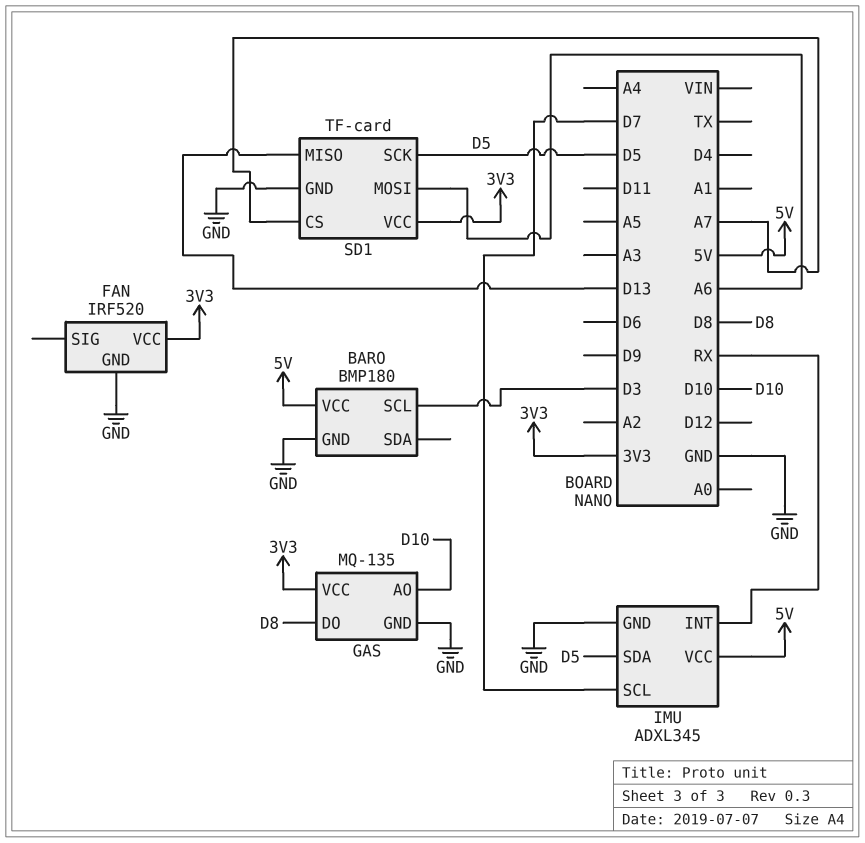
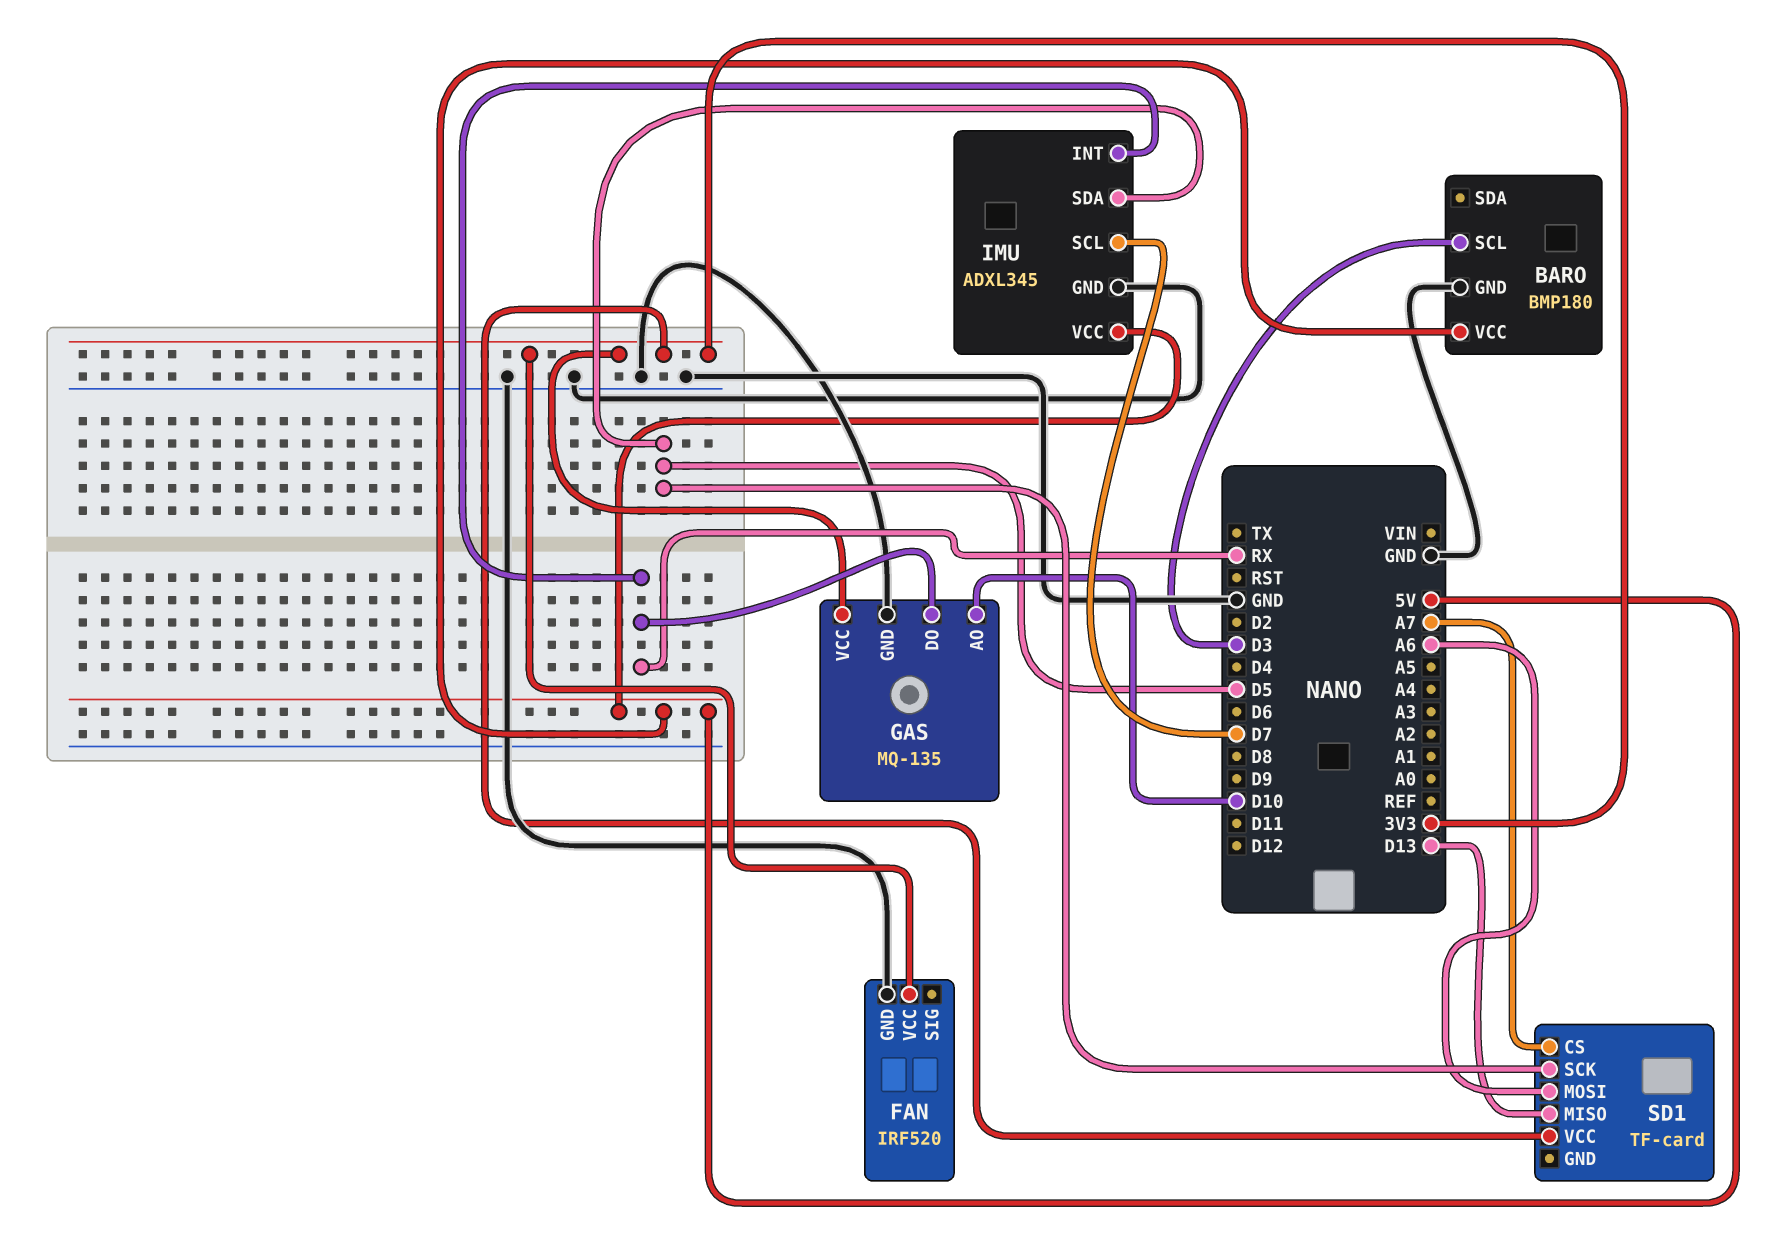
GAS pin DO: D8 -> RX
SD1 pin GND: GND -> none

